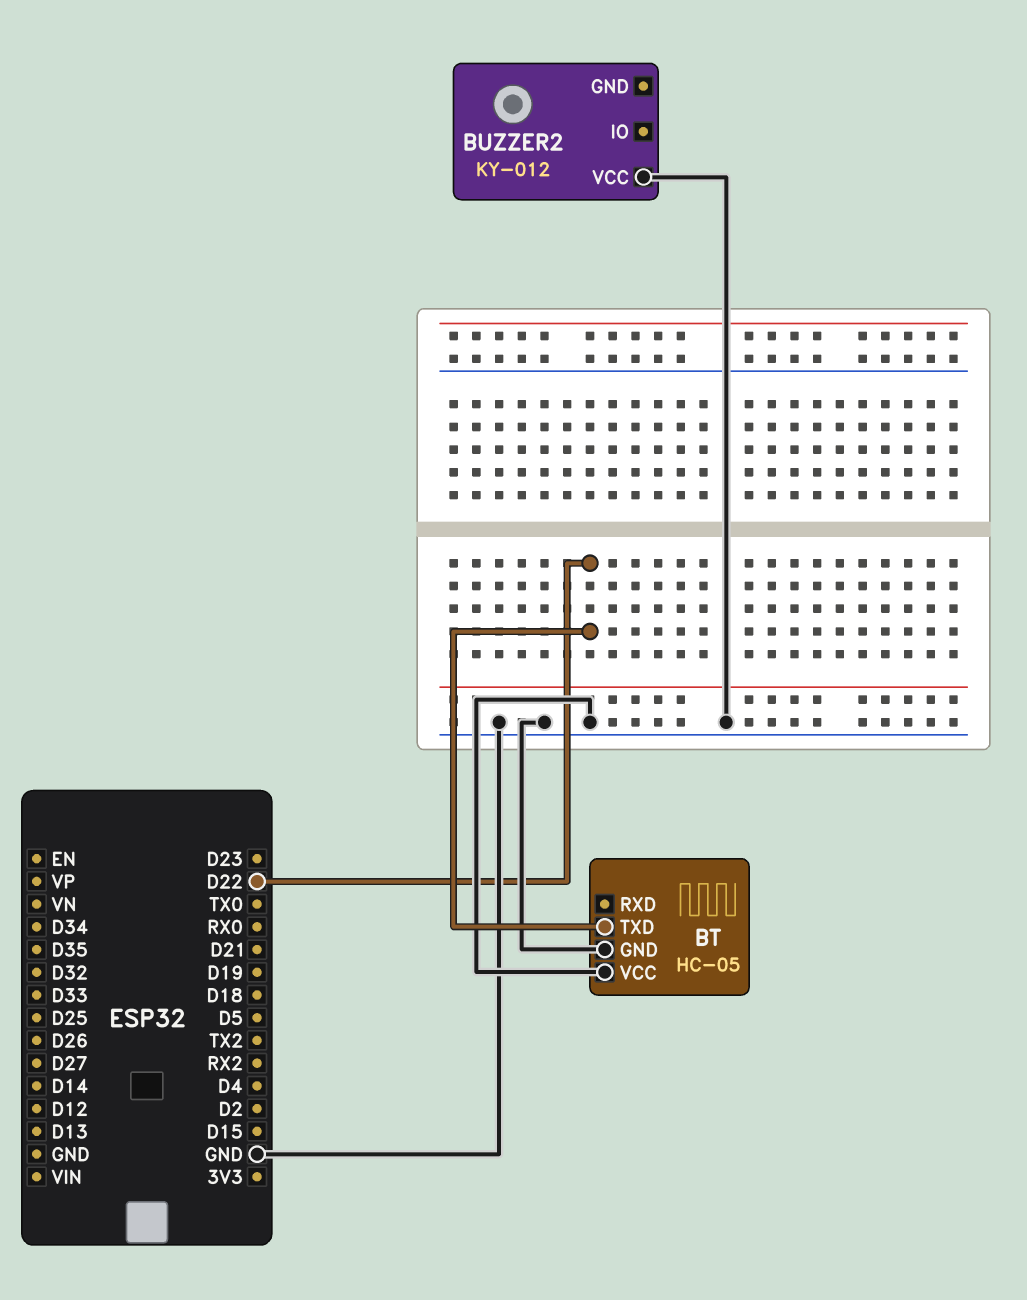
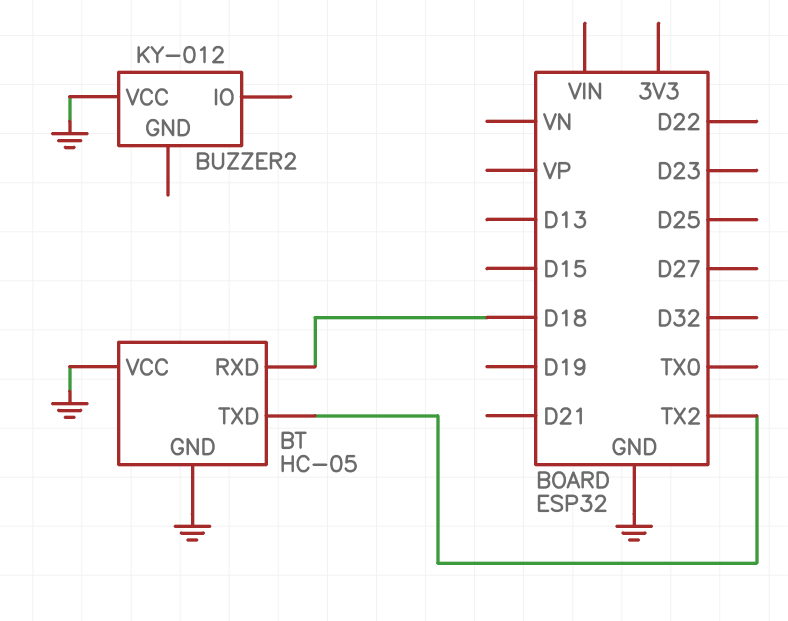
BT pin RXD: none -> D18
BT pin TXD: D22 -> TX2

